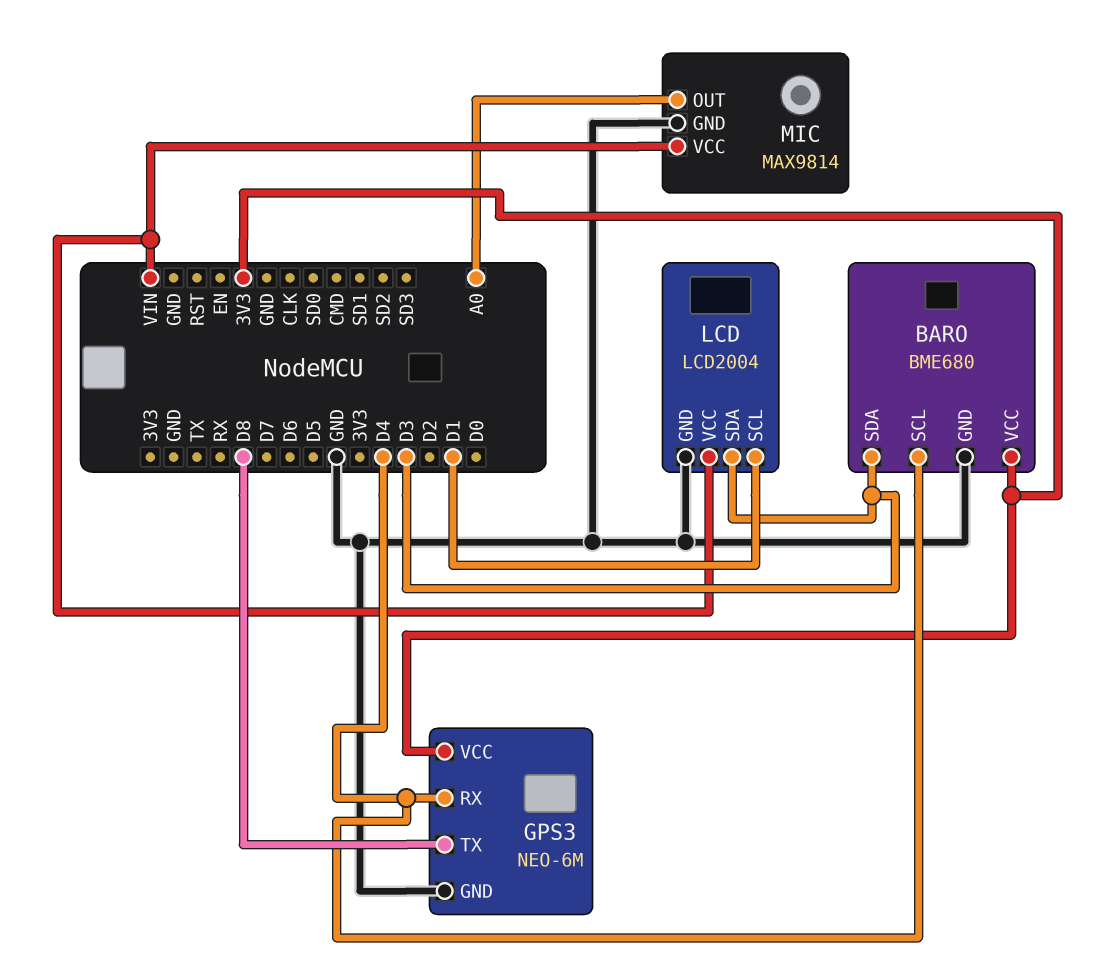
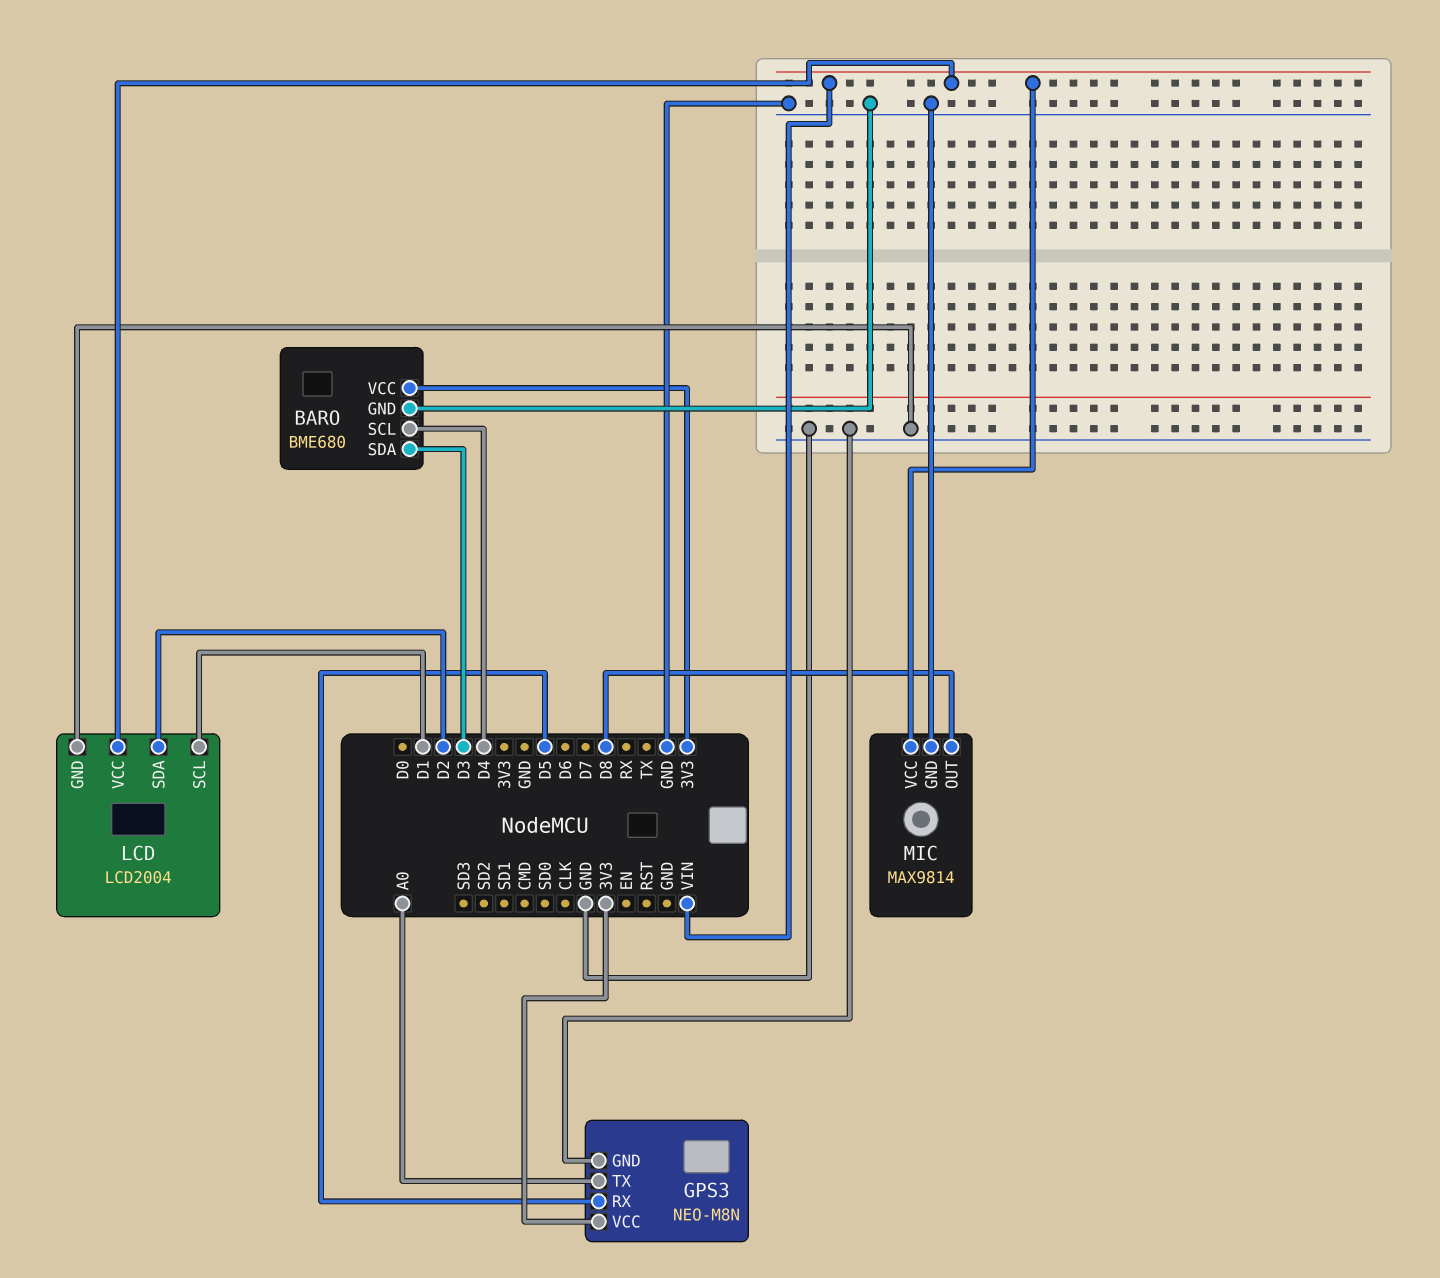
GPS3: NEO-6M -> NEO-M8N
GPS3 pin RX: D4 -> D5
GPS3 pin TX: D8 -> A0
LCD pin SDA: D3 -> D2
MIC pin OUT: A0 -> D8

